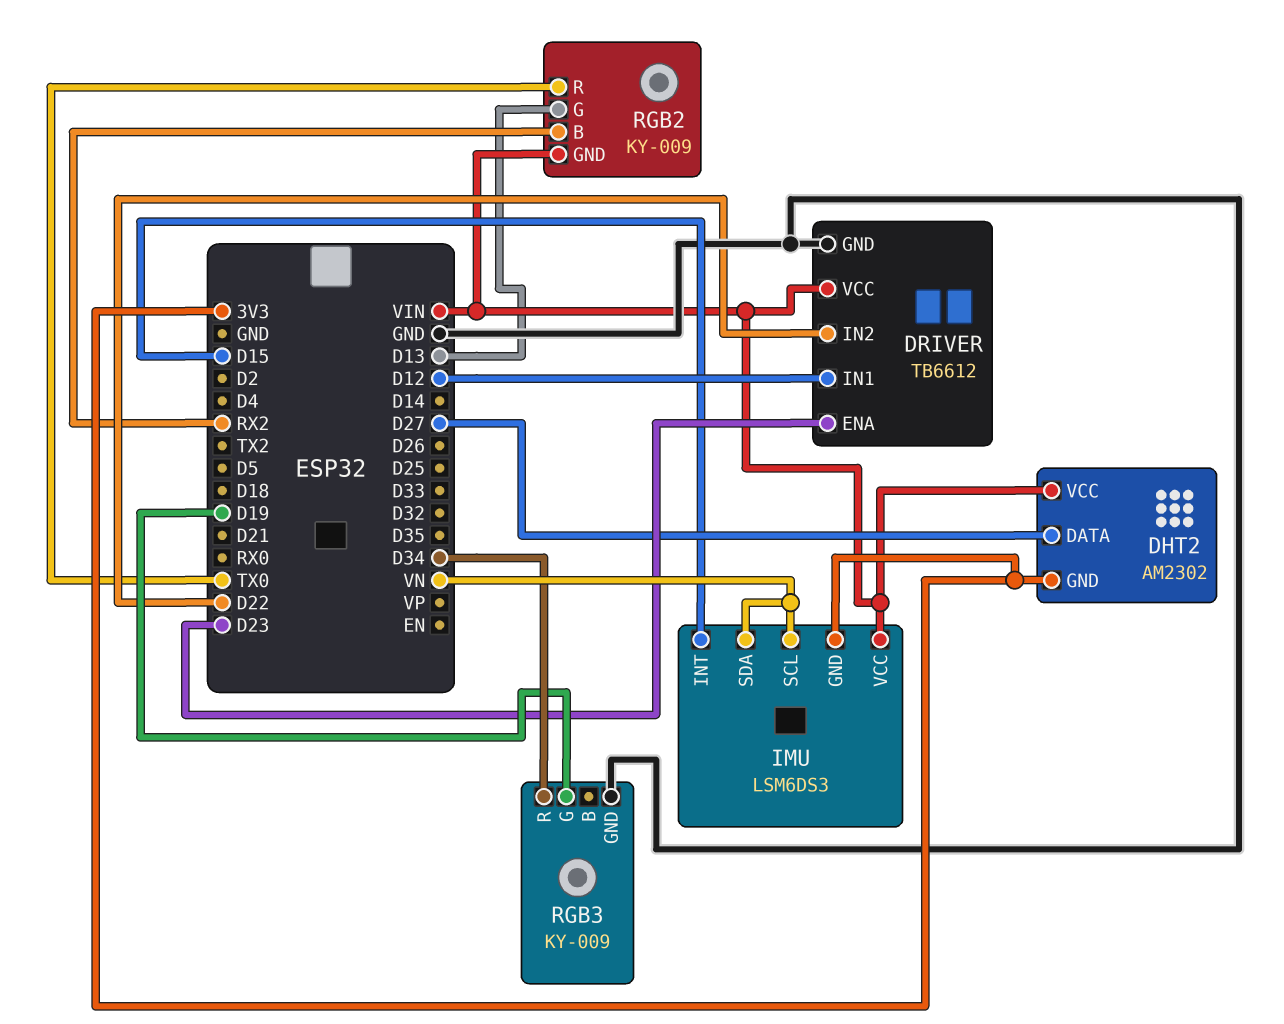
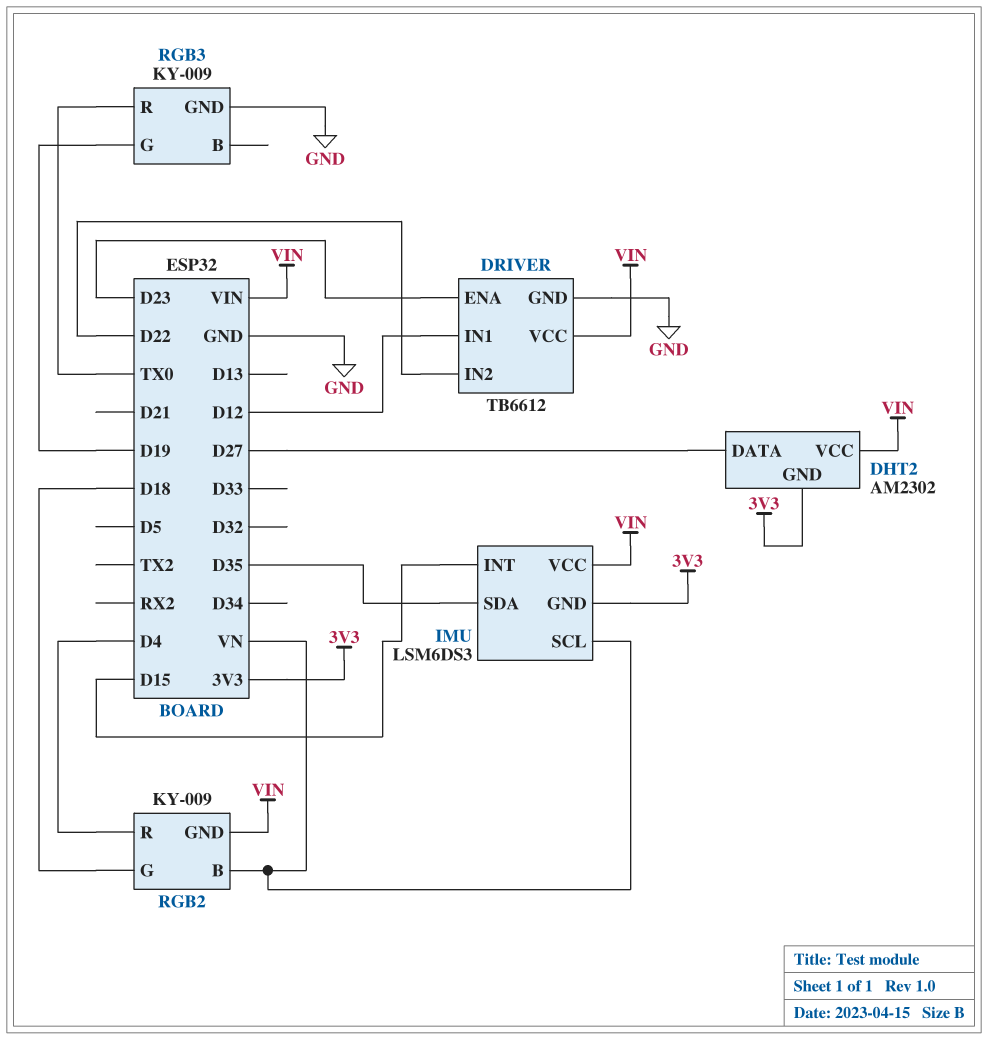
IMU pin SDA: VN -> D35
RGB2 pin B: RX2 -> VN
RGB2 pin G: D13 -> D18
RGB2 pin R: TX0 -> D4
RGB3 pin R: D34 -> TX0

